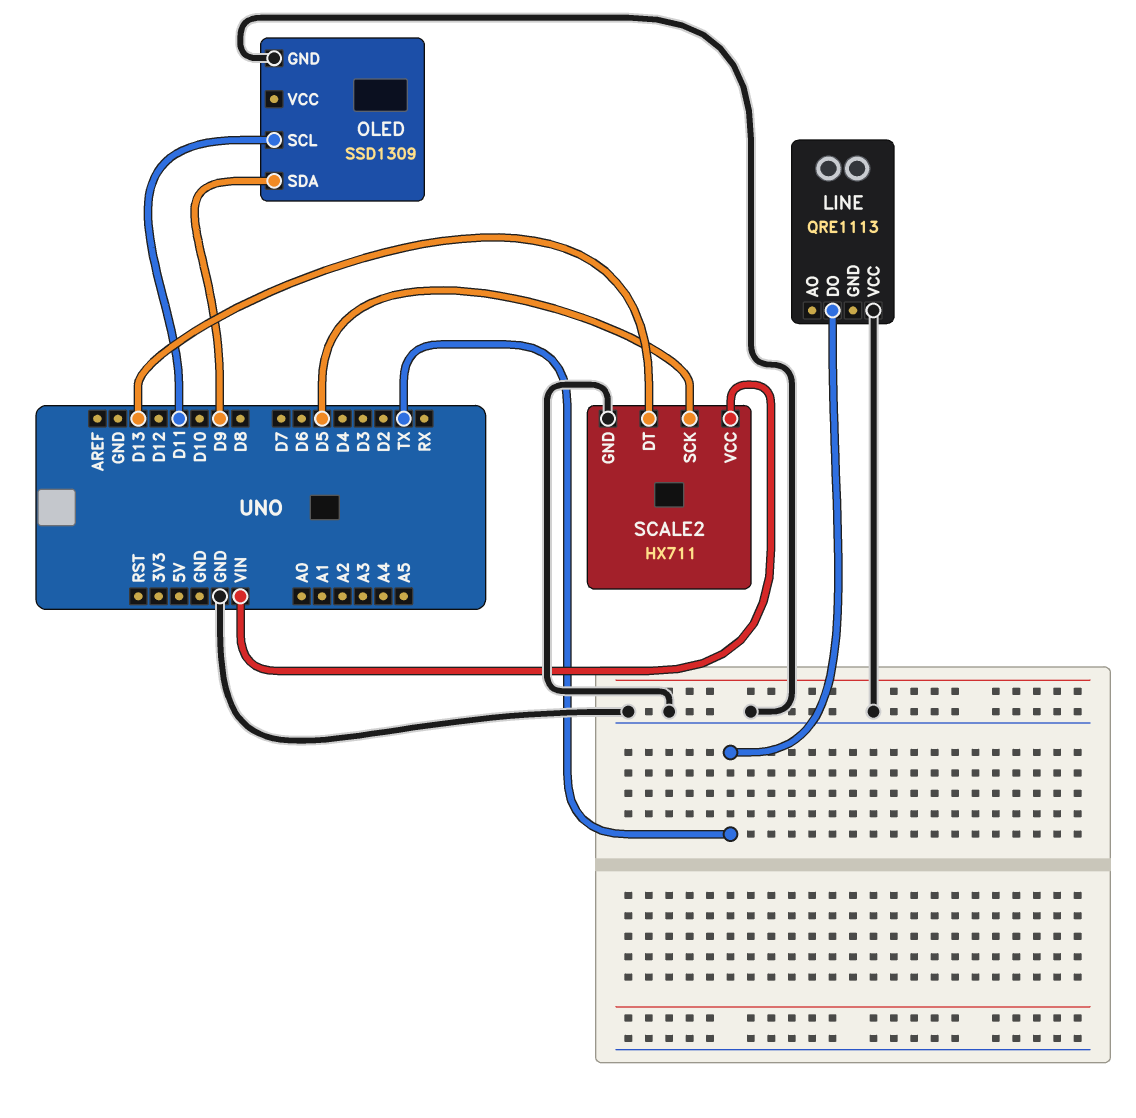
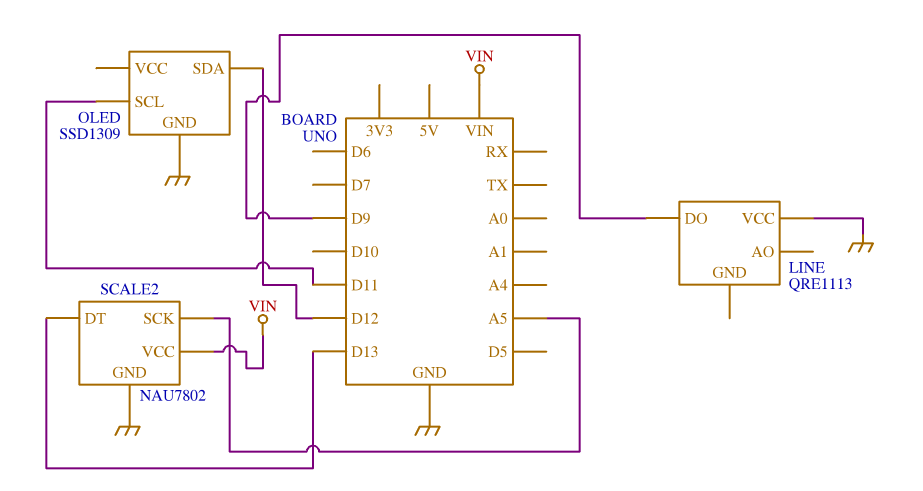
LINE pin DO: TX -> D9
OLED pin SDA: D9 -> D12
SCALE2: HX711 -> NAU7802
SCALE2 pin SCK: D5 -> A5

